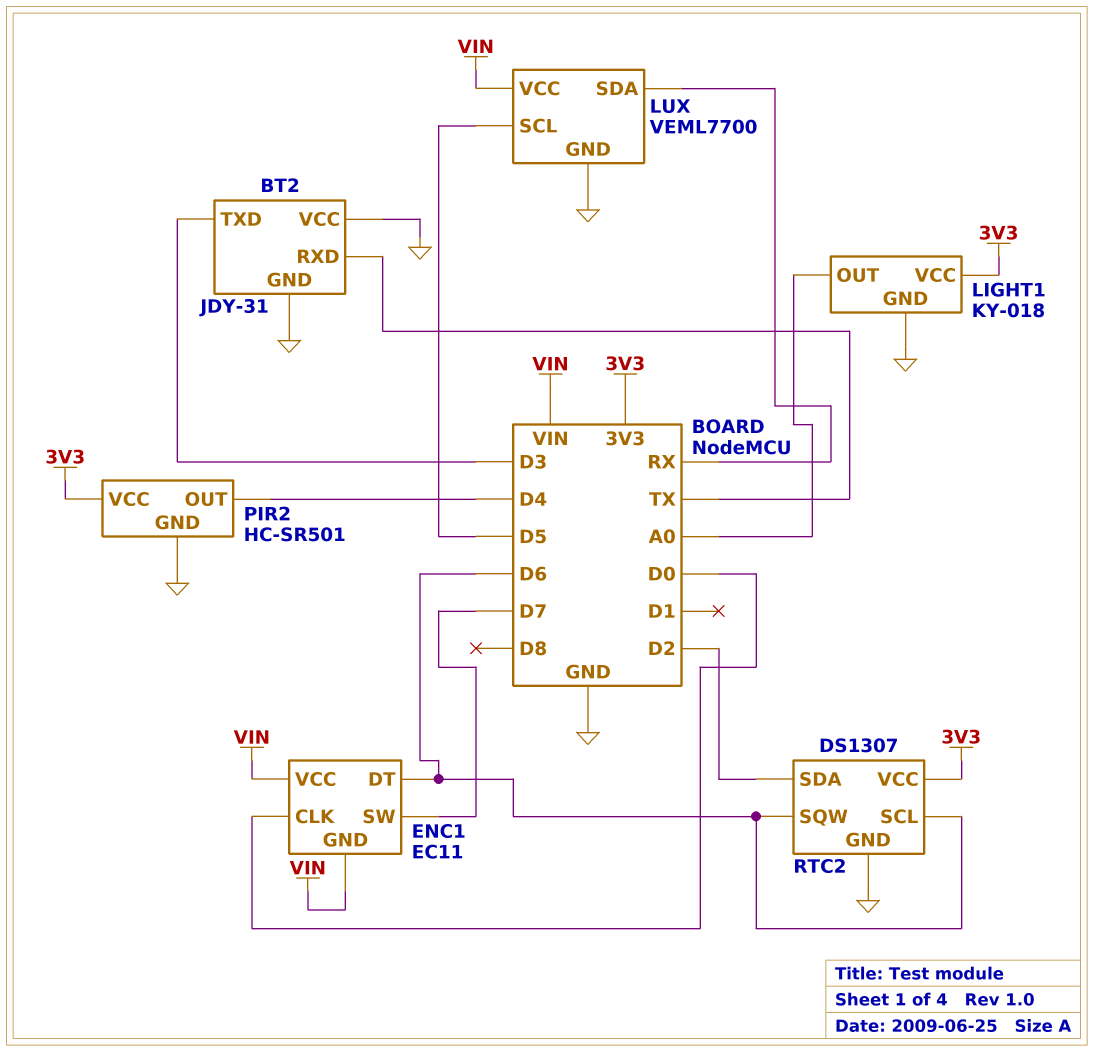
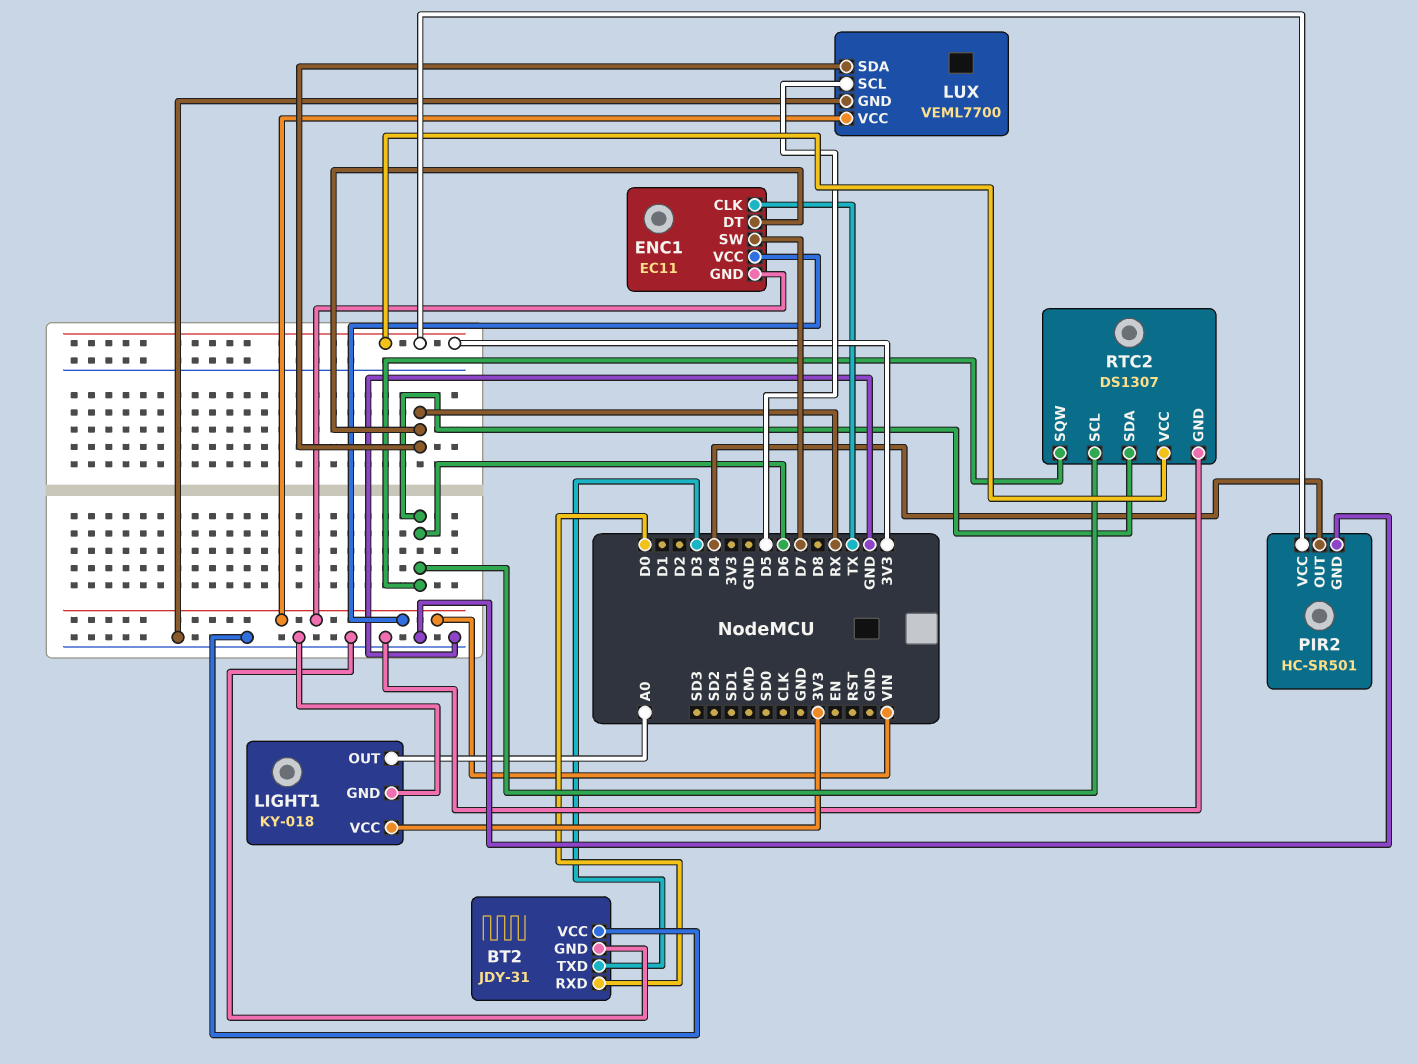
BT2 pin RXD: TX -> D0
ENC1 pin CLK: D0 -> TX
ENC1 pin DT: D6 -> RX
RTC2 pin SDA: D2 -> D6

